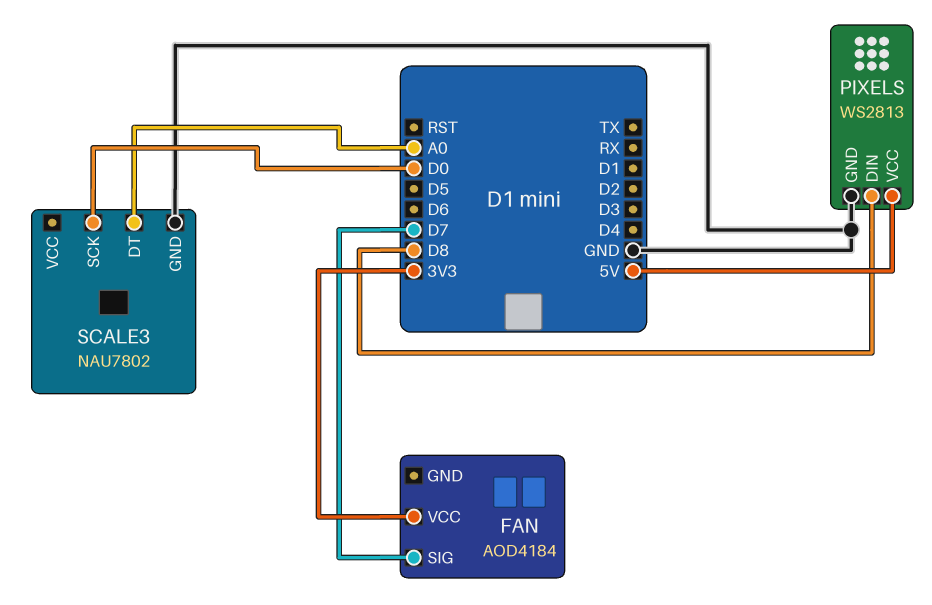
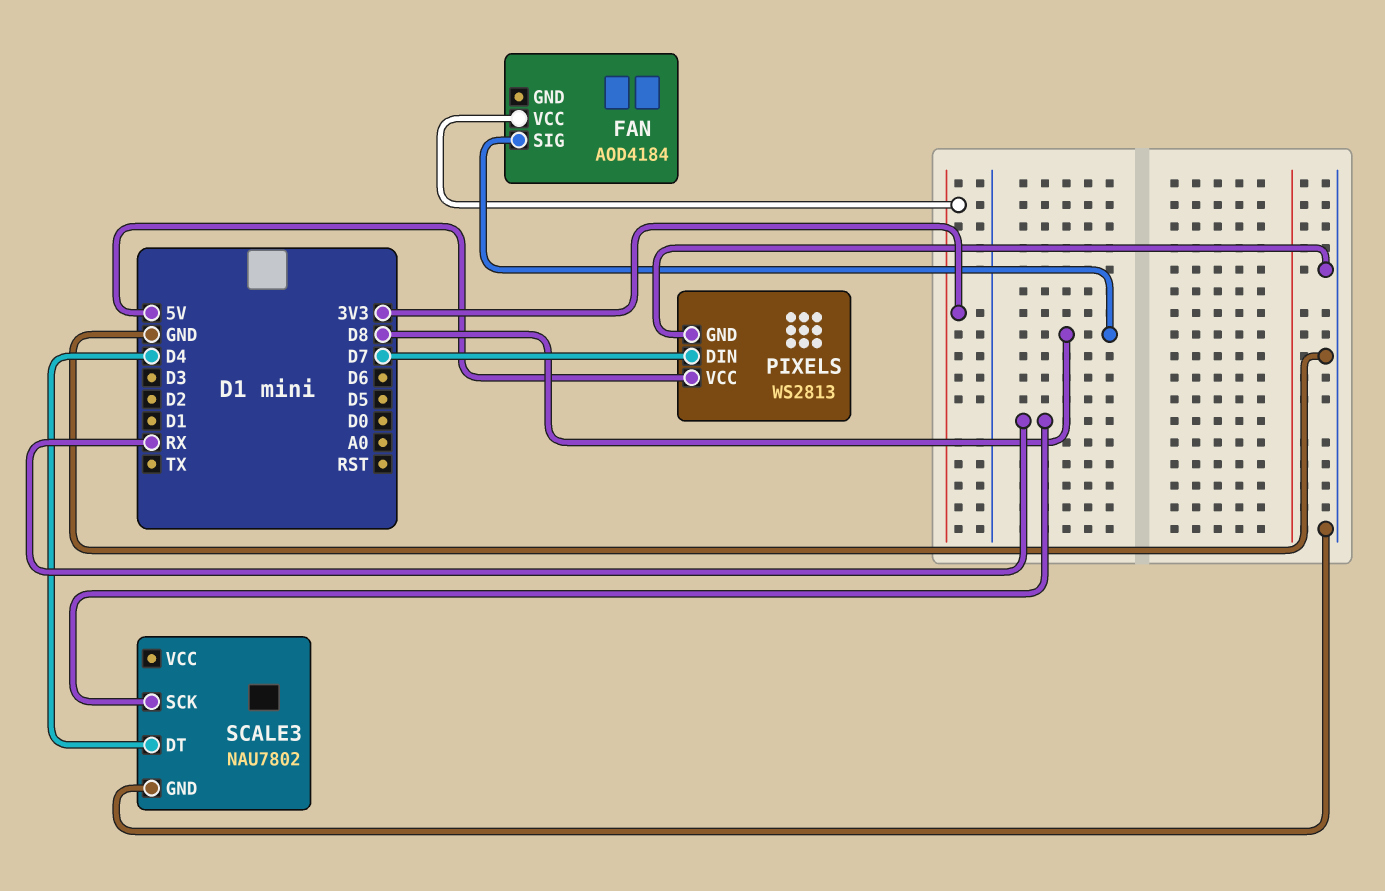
FAN pin SIG: D7 -> D8
PIXELS pin DIN: D8 -> D7
SCALE3 pin DT: A0 -> D4
SCALE3 pin SCK: D0 -> RX

